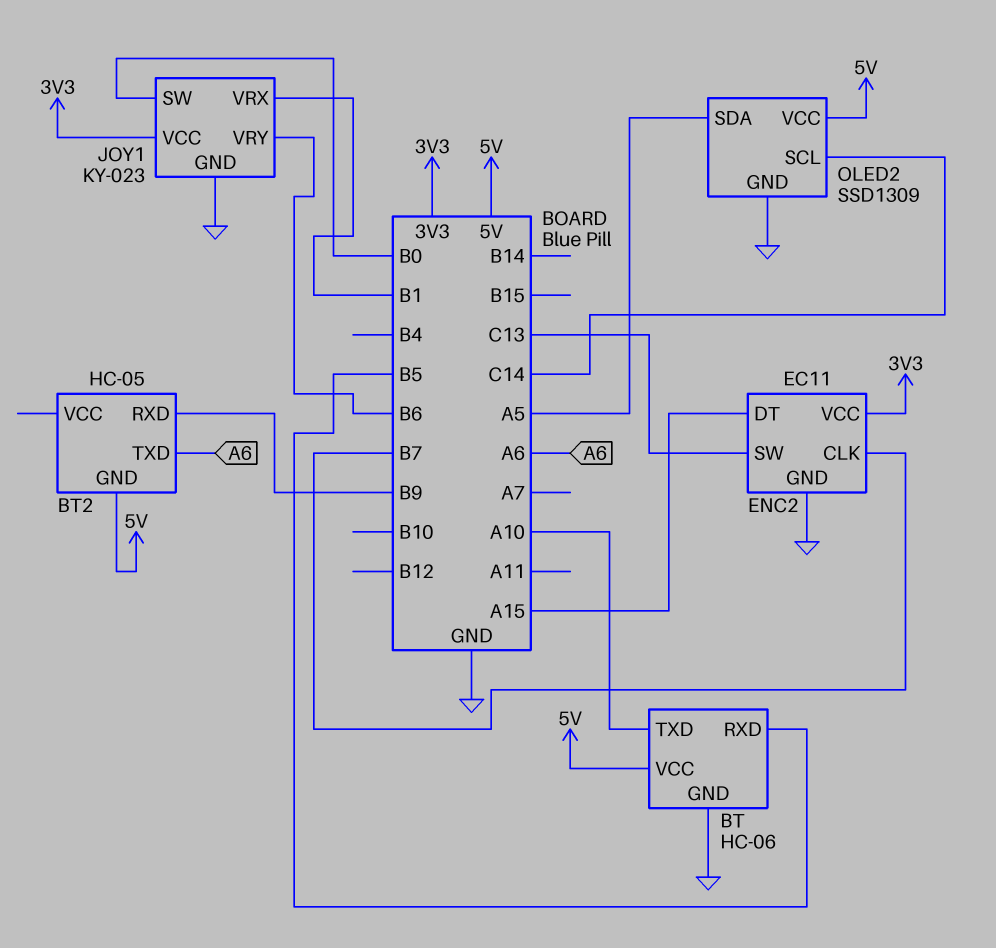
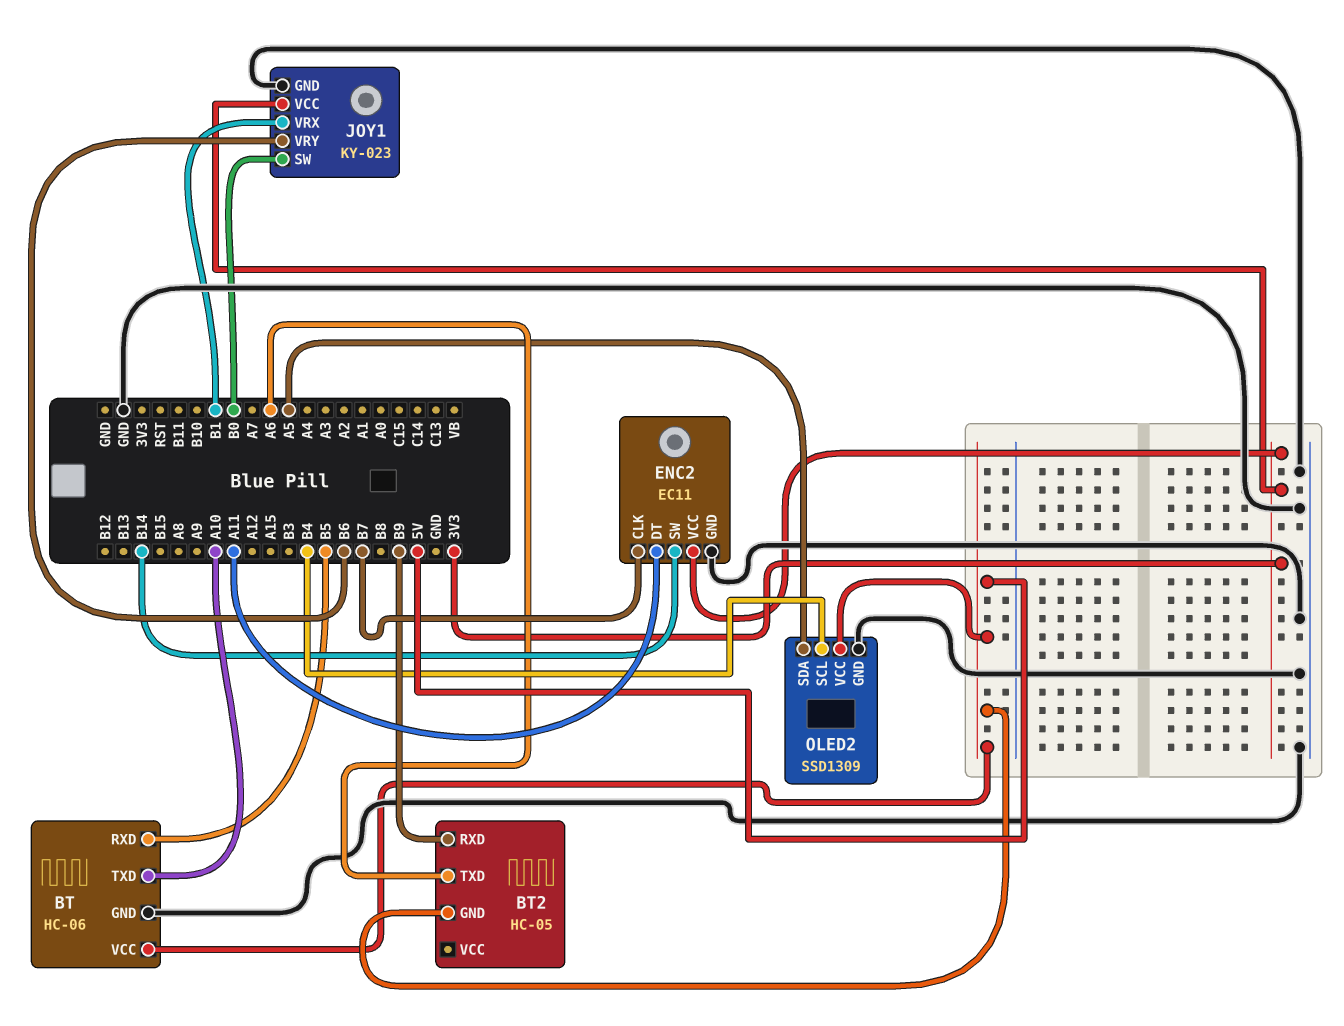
ENC2 pin DT: A15 -> A11
ENC2 pin SW: C13 -> B14
OLED2 pin SCL: C14 -> B4

